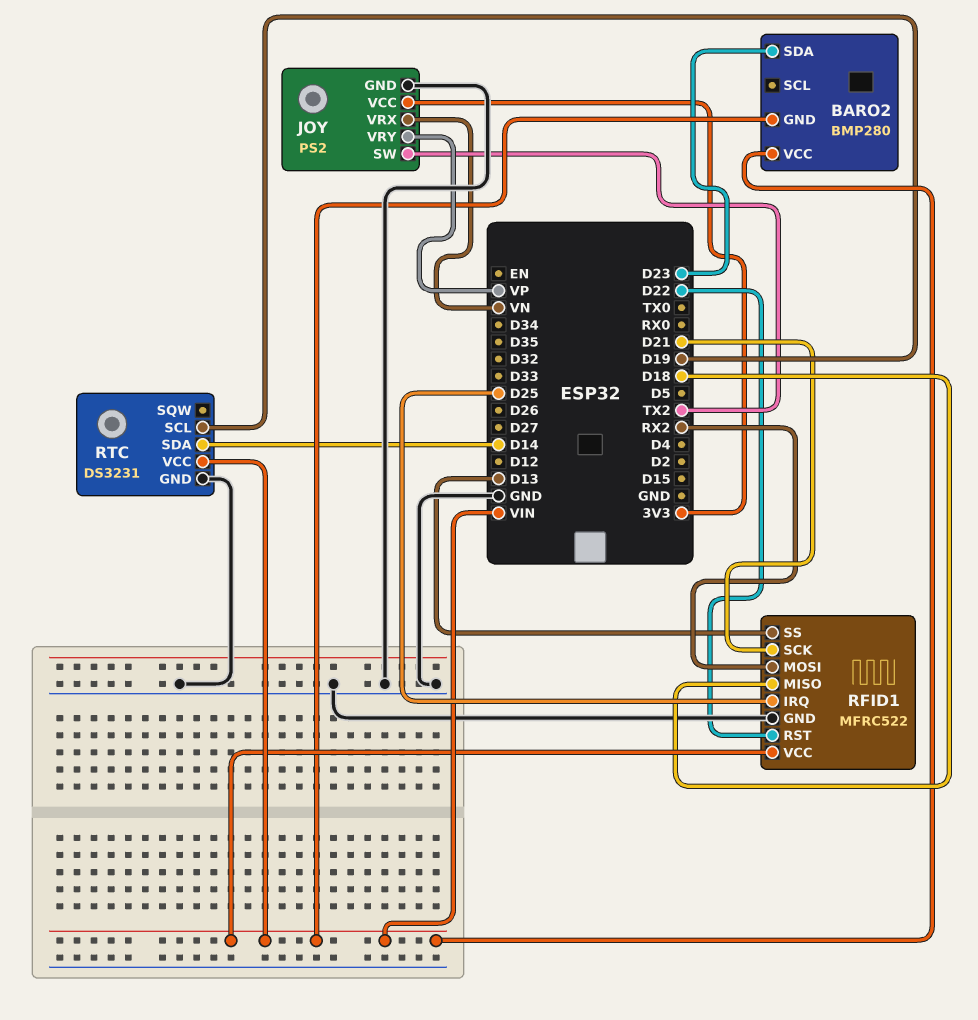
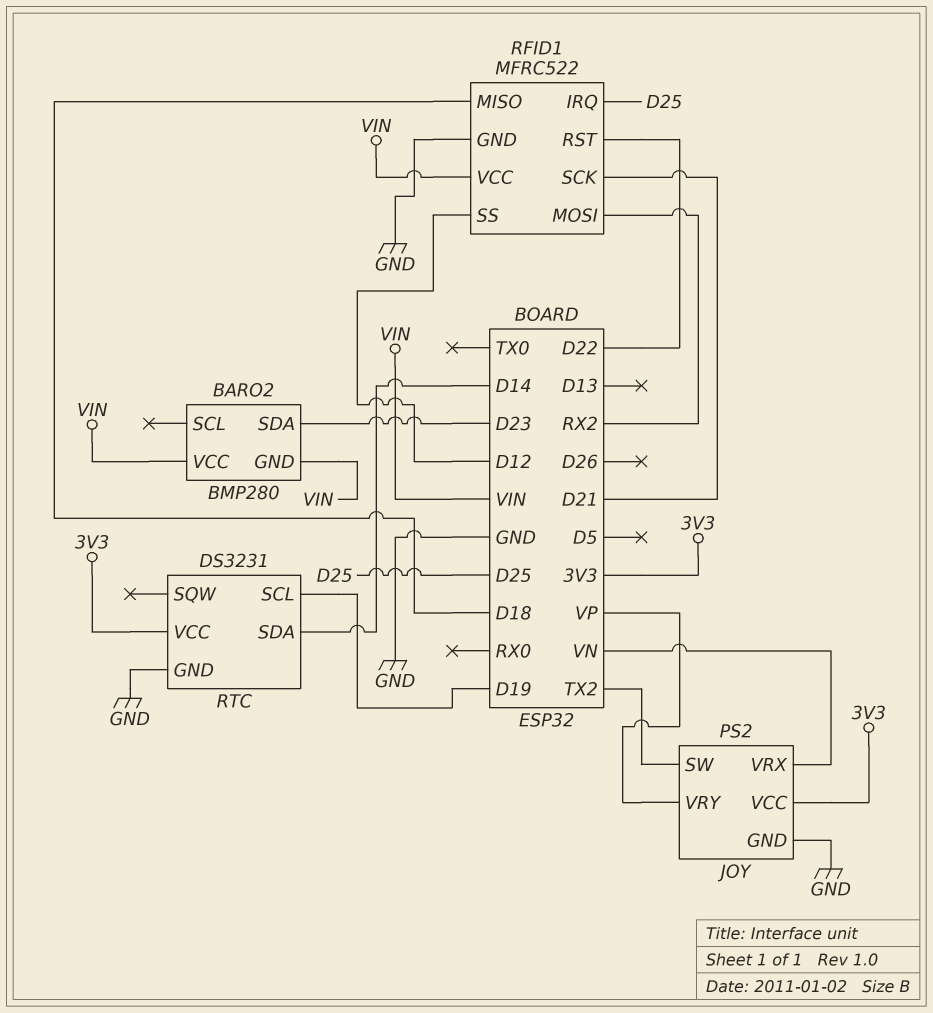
RFID1 pin SS: D13 -> D12
RTC pin VCC: VIN -> 3V3

